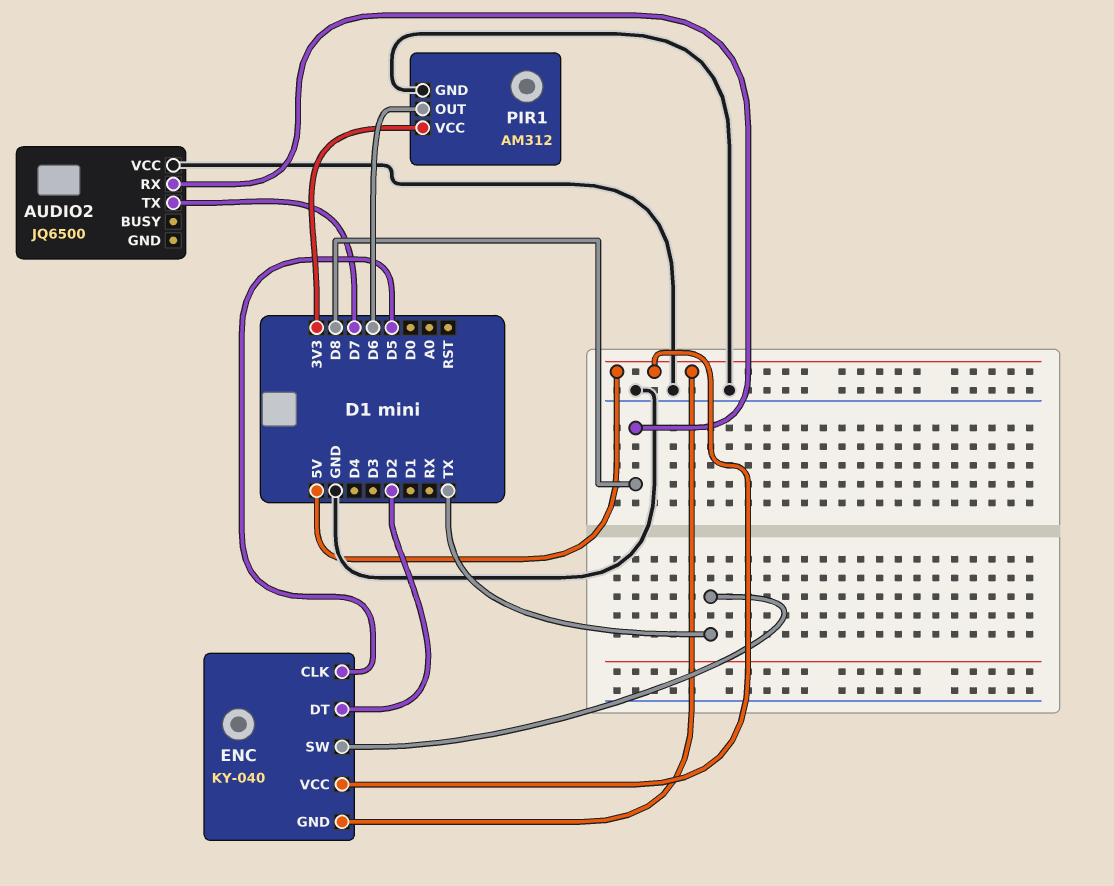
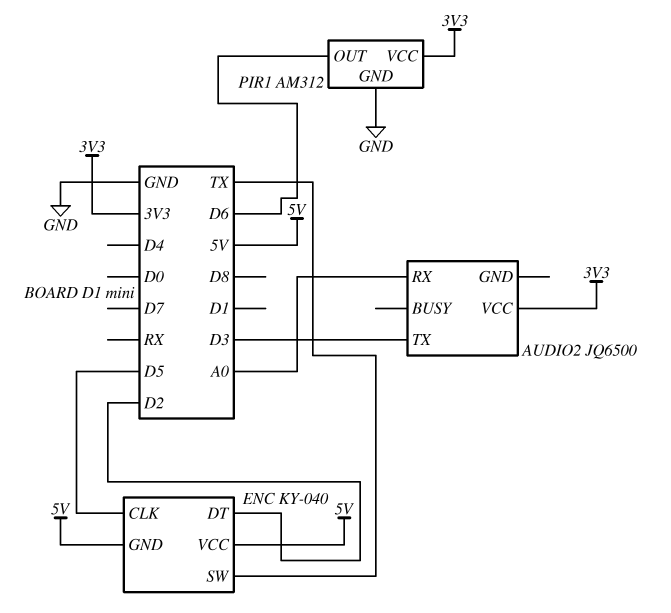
AUDIO2 pin RX: D8 -> A0
AUDIO2 pin TX: D7 -> D3
AUDIO2 pin VCC: GND -> 3V3

